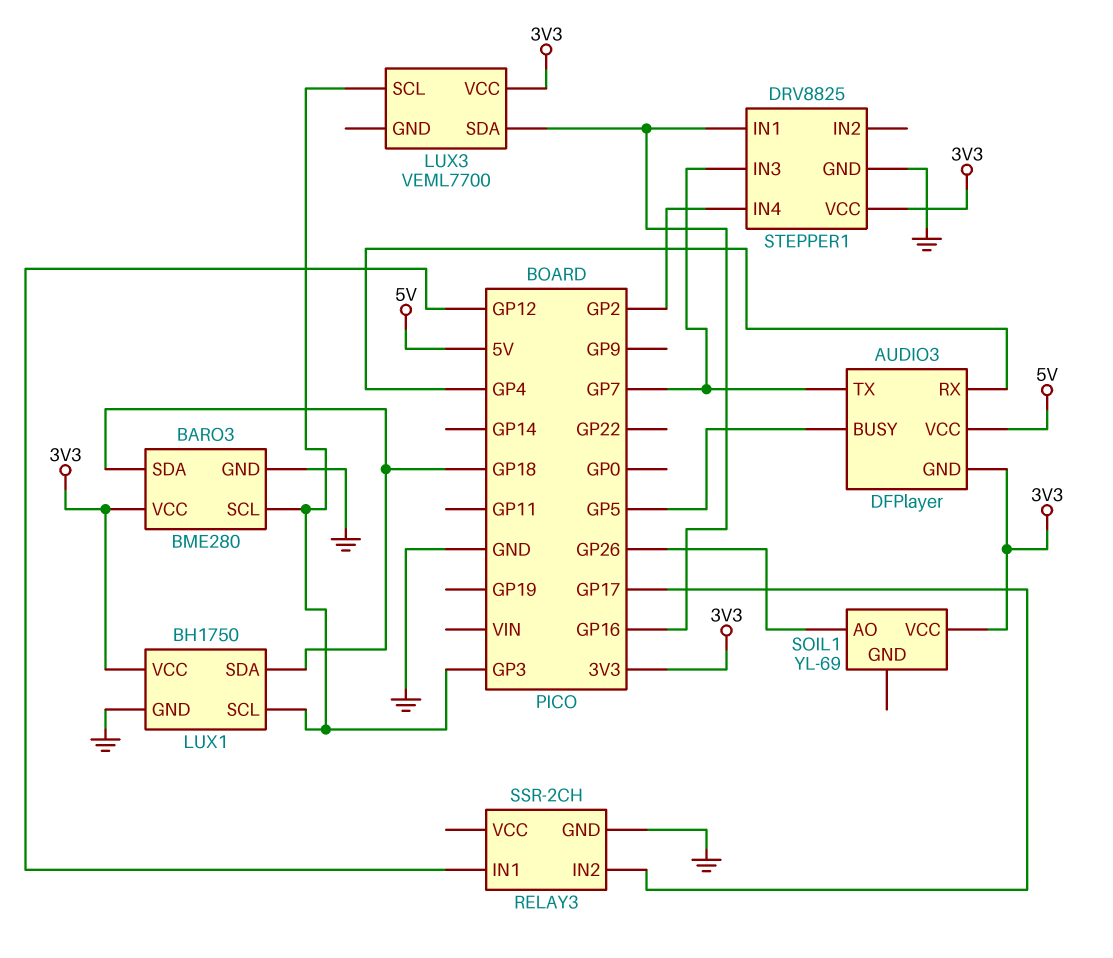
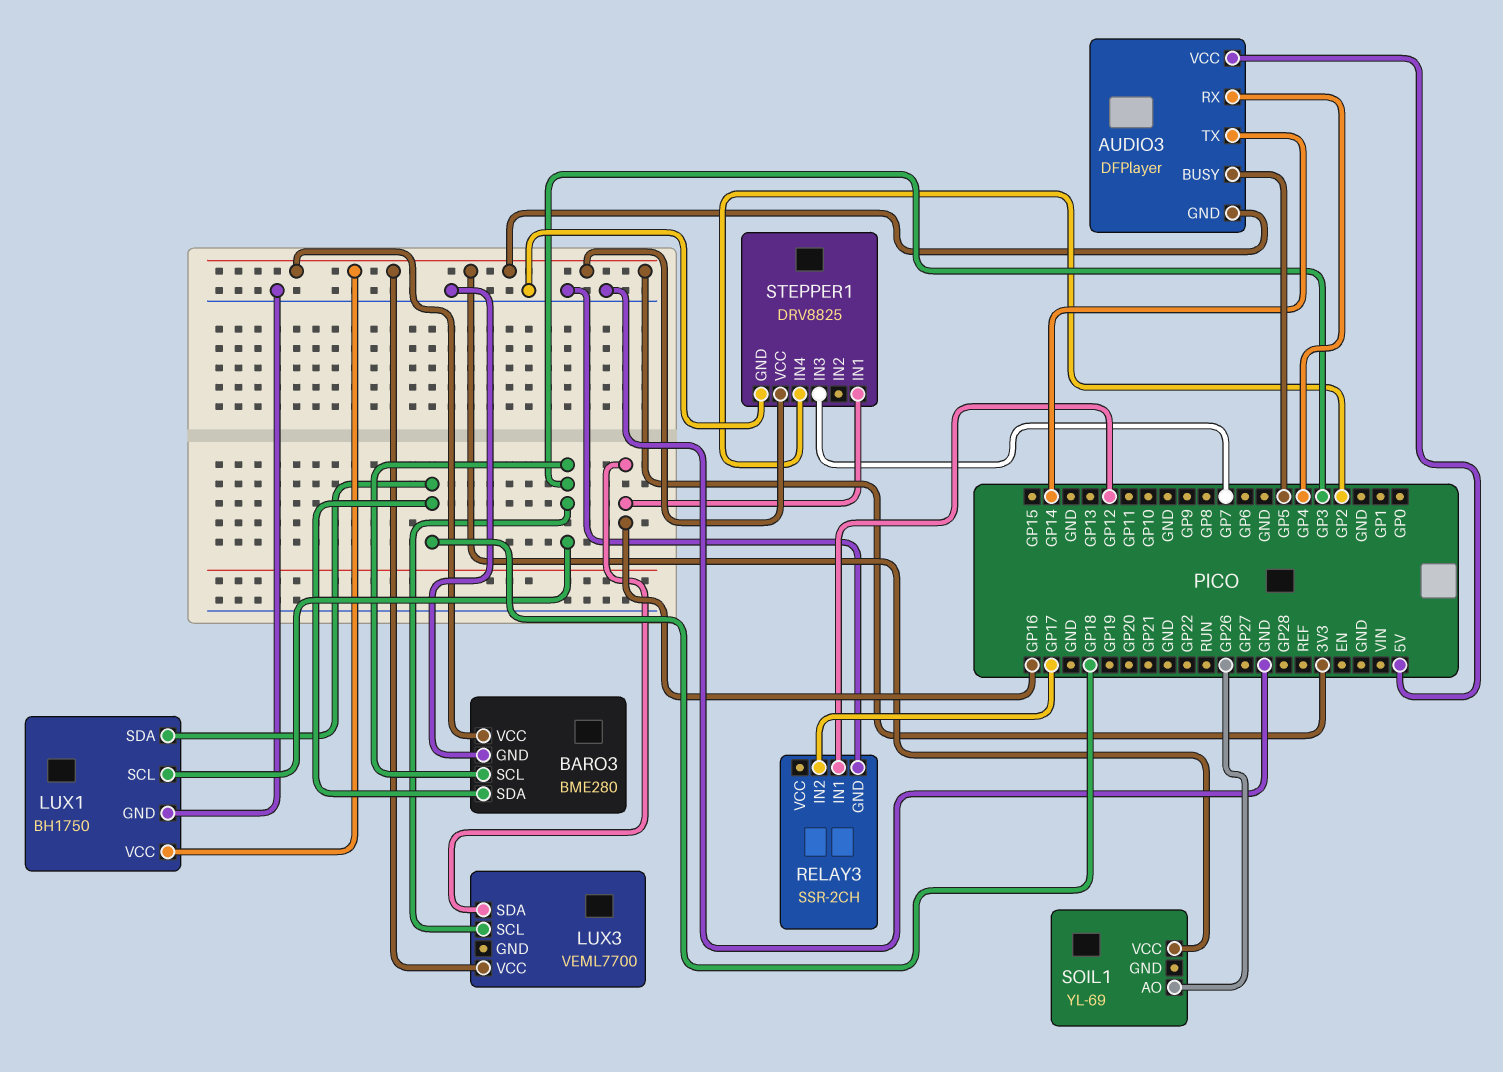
AUDIO3 pin TX: GP7 -> GP14

